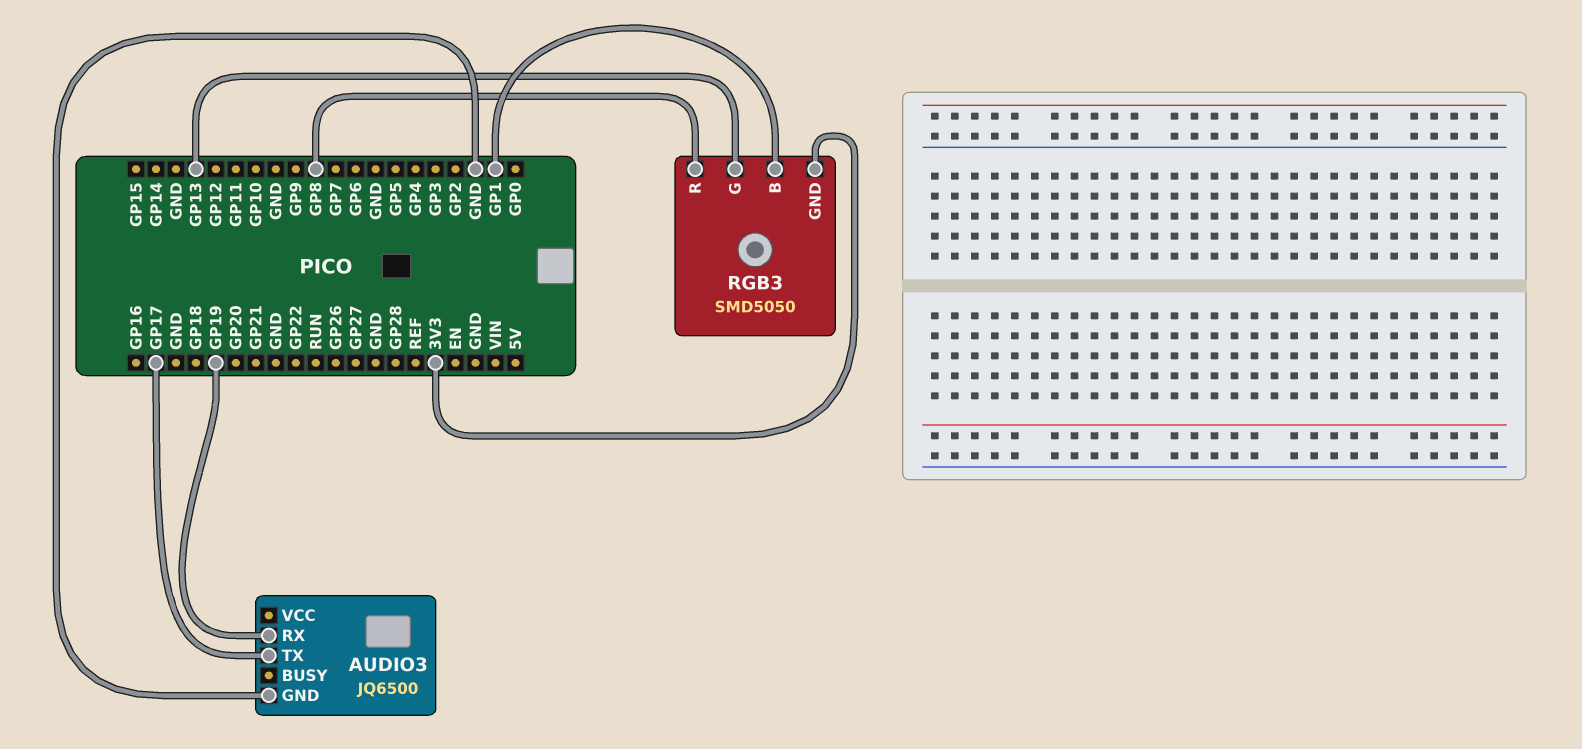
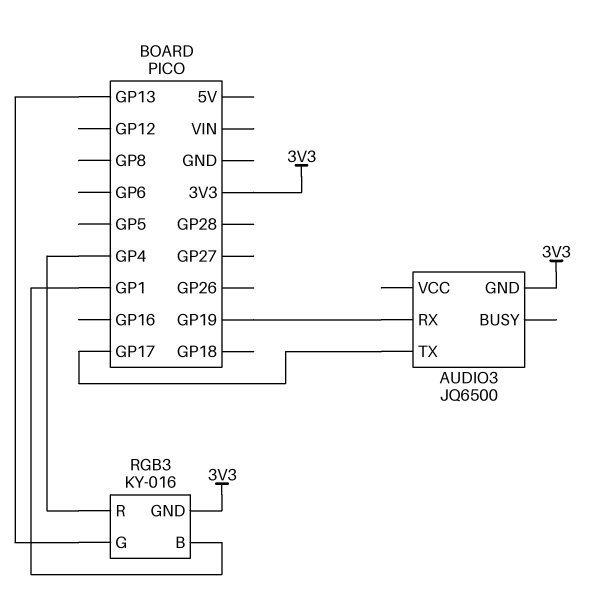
AUDIO3 pin GND: GND -> 3V3
RGB3: SMD5050 -> KY-016
RGB3 pin R: GP8 -> GP4

